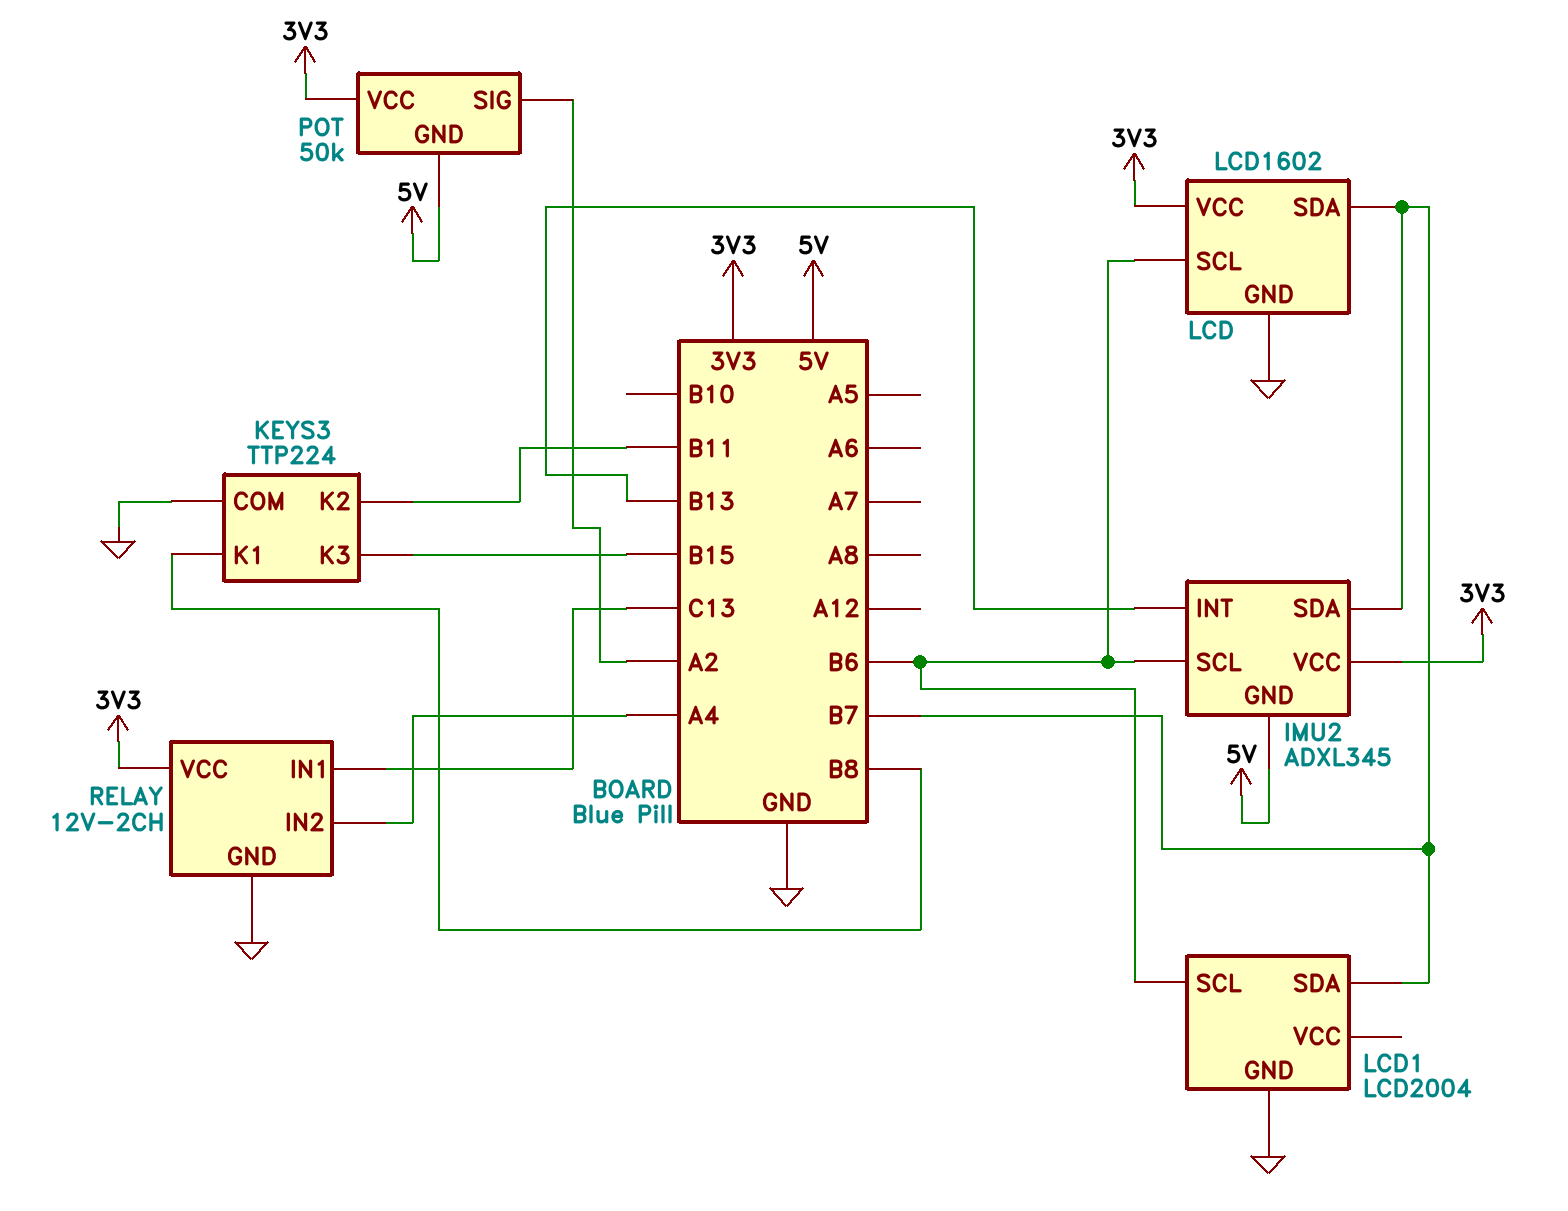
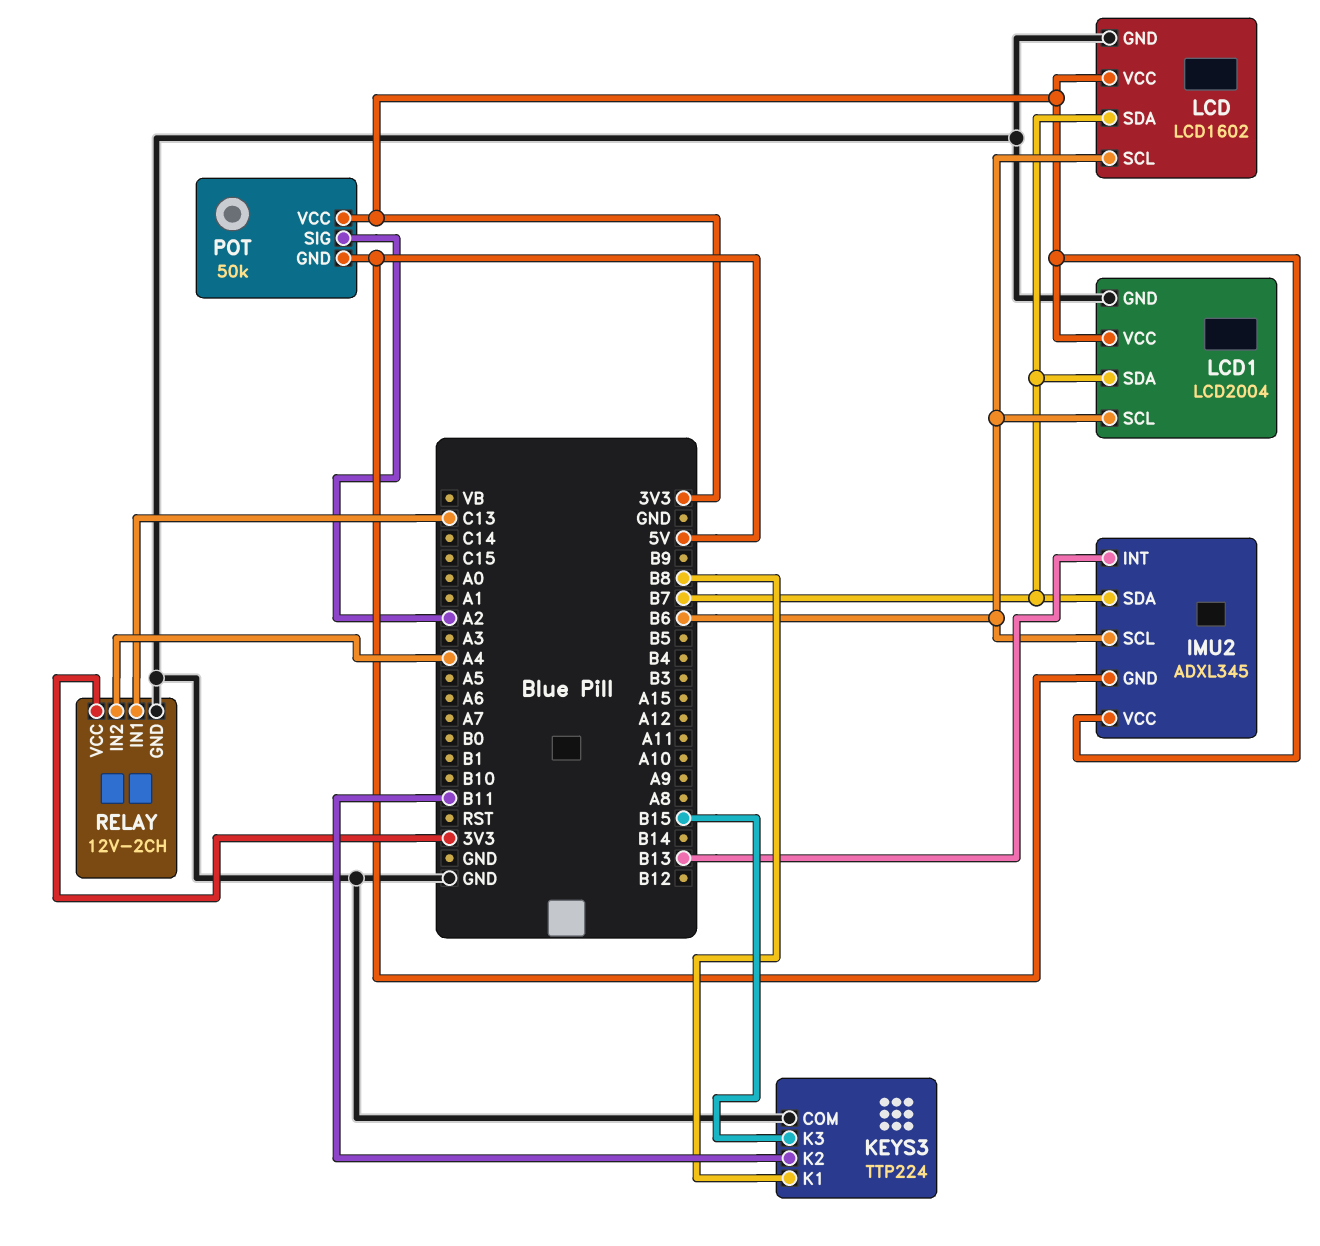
LCD1 pin VCC: none -> 3V3

